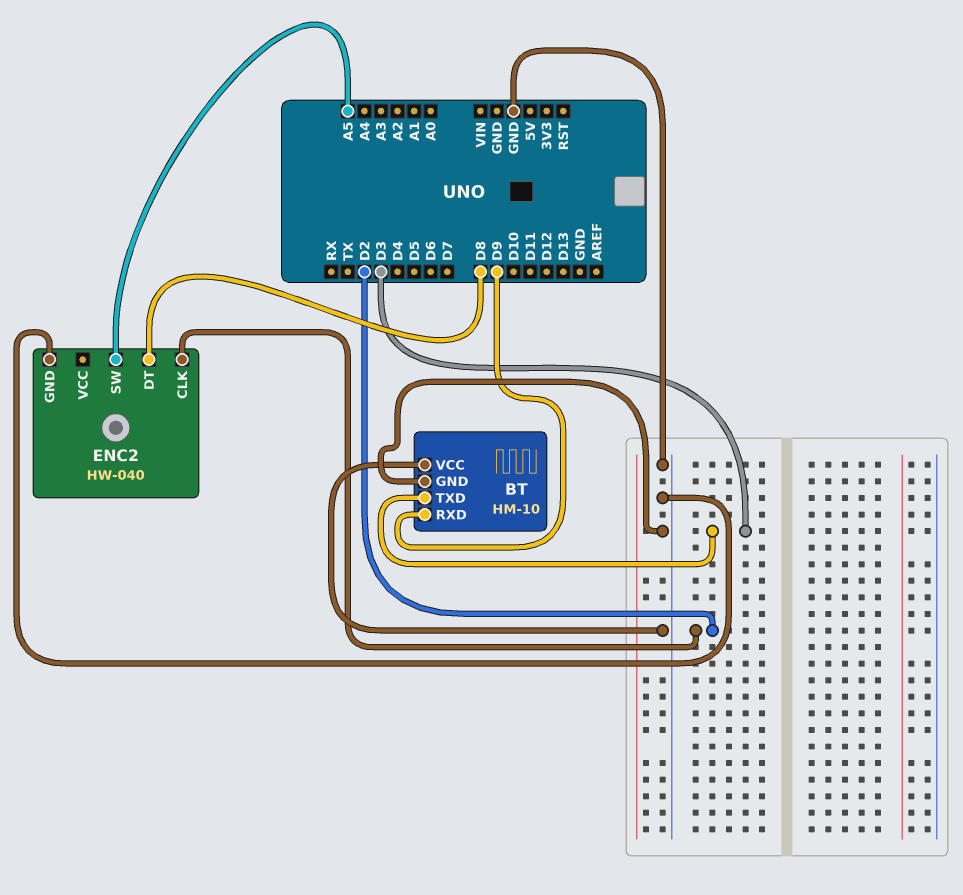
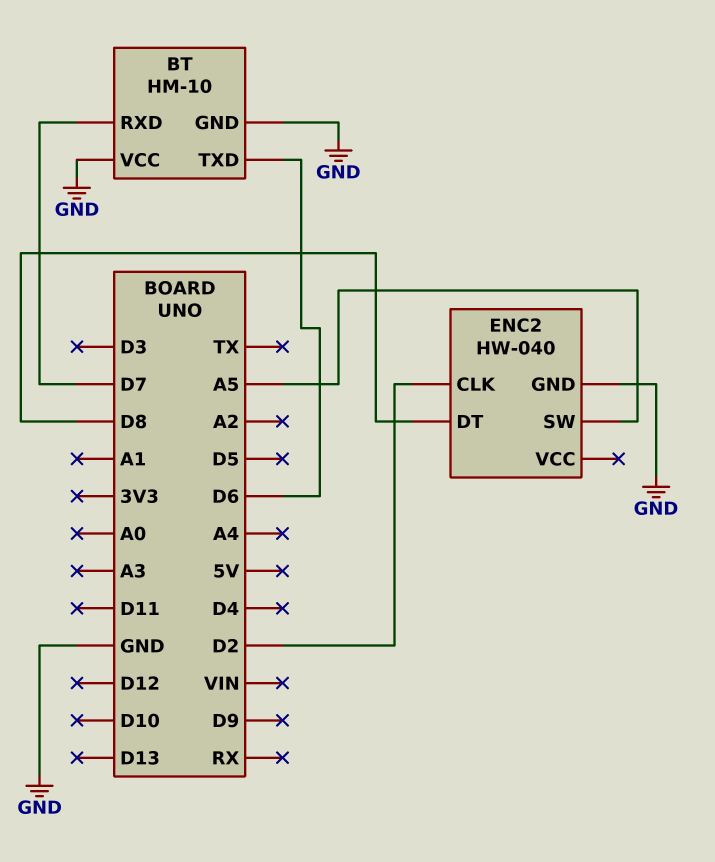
BT pin RXD: D9 -> D7
BT pin TXD: D3 -> D6

